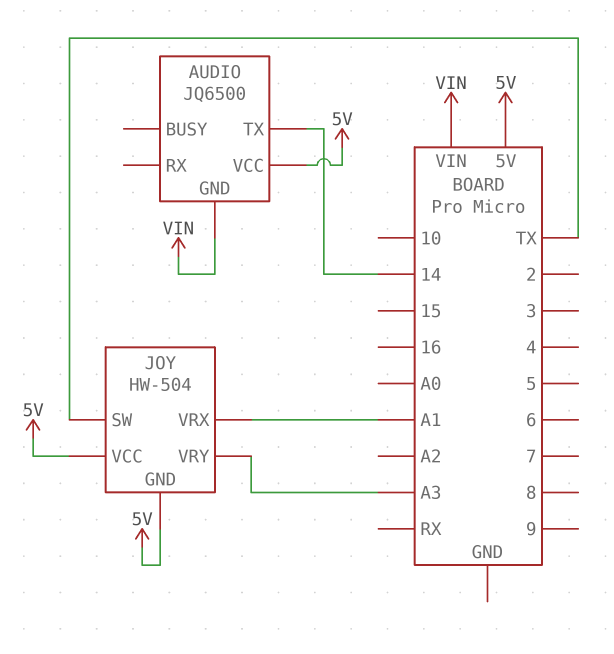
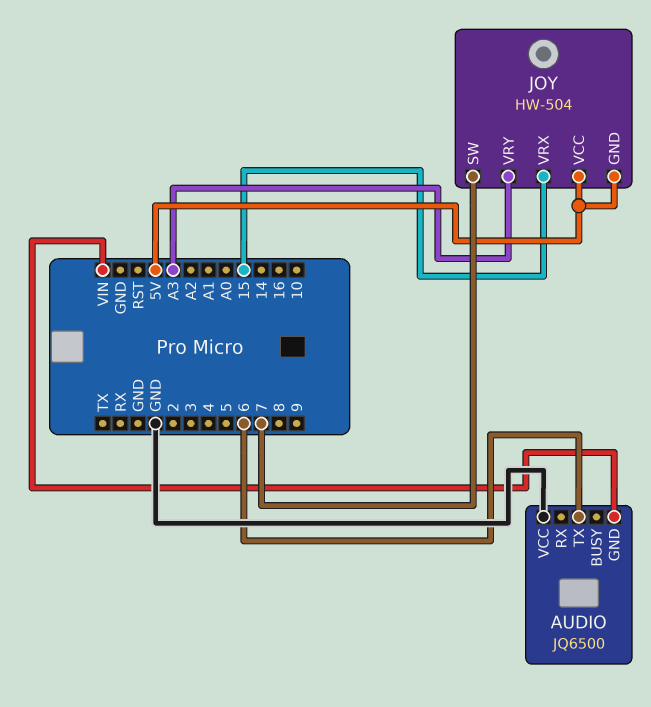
AUDIO pin TX: 14 -> 6
AUDIO pin VCC: 5V -> GND
JOY pin SW: TX -> 7
JOY pin VRX: A1 -> 15

